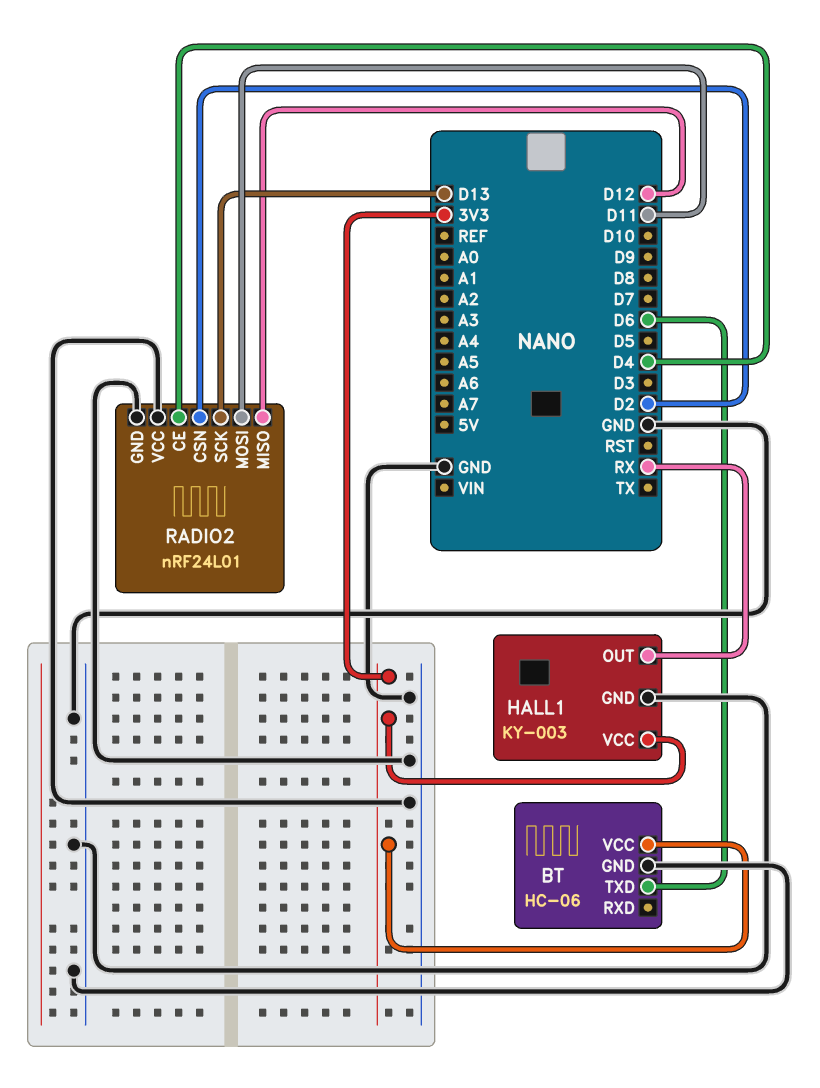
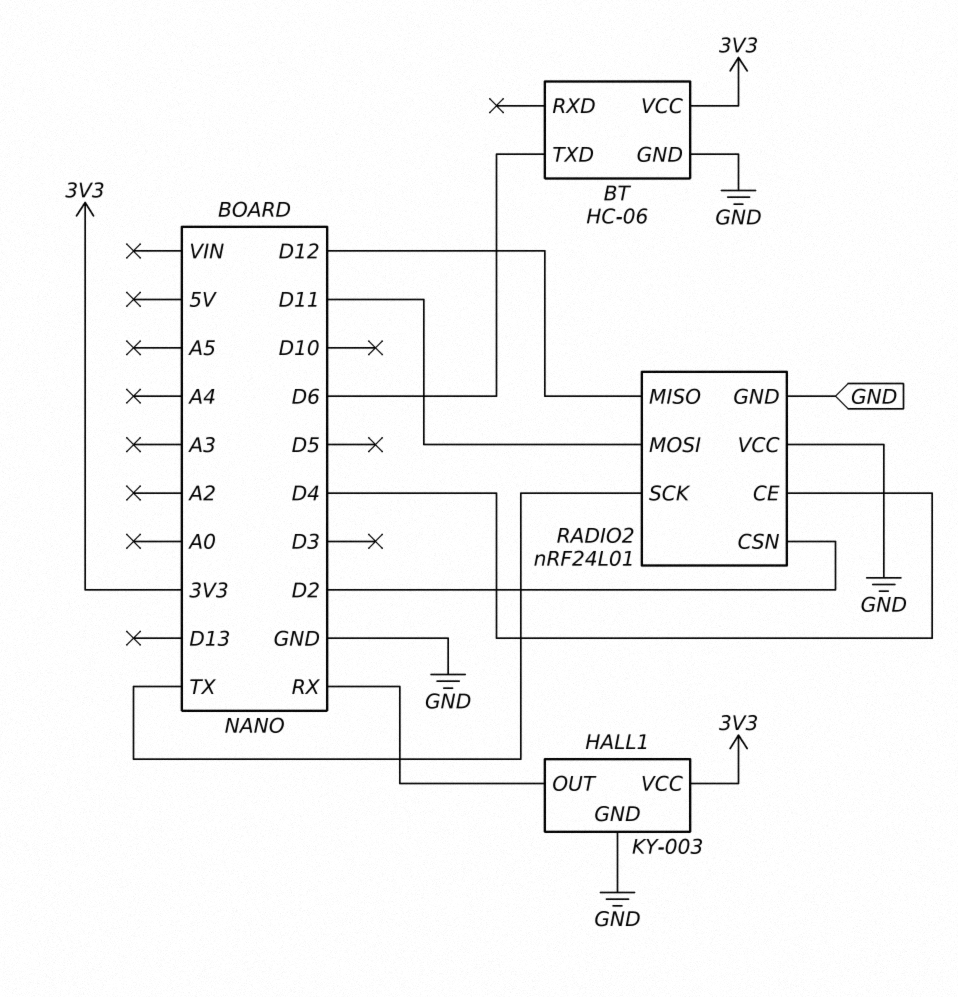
RADIO2 pin SCK: D13 -> TX

